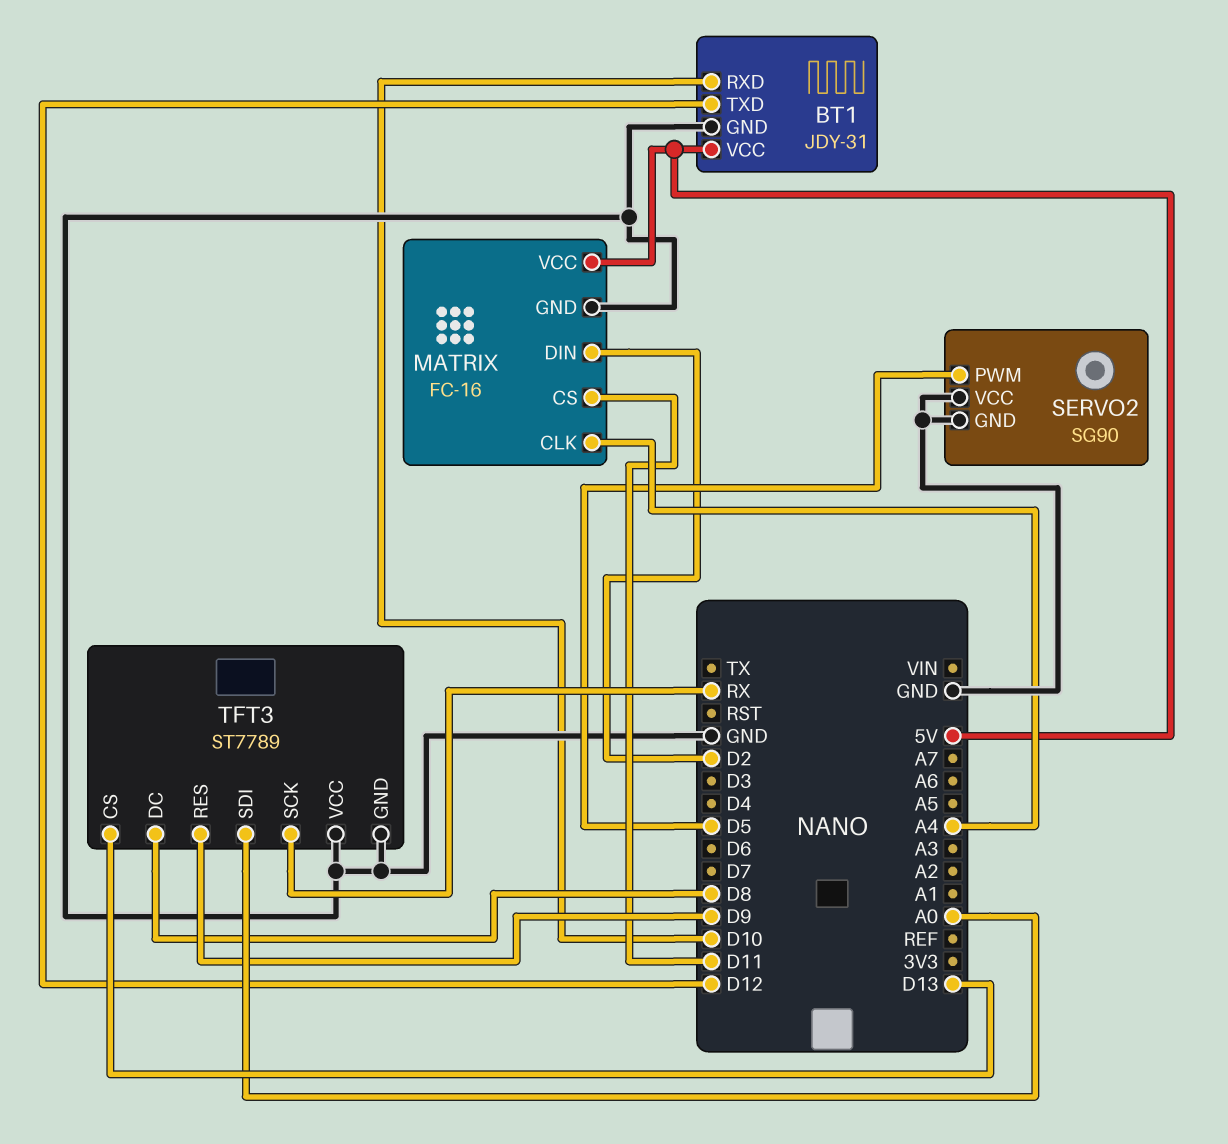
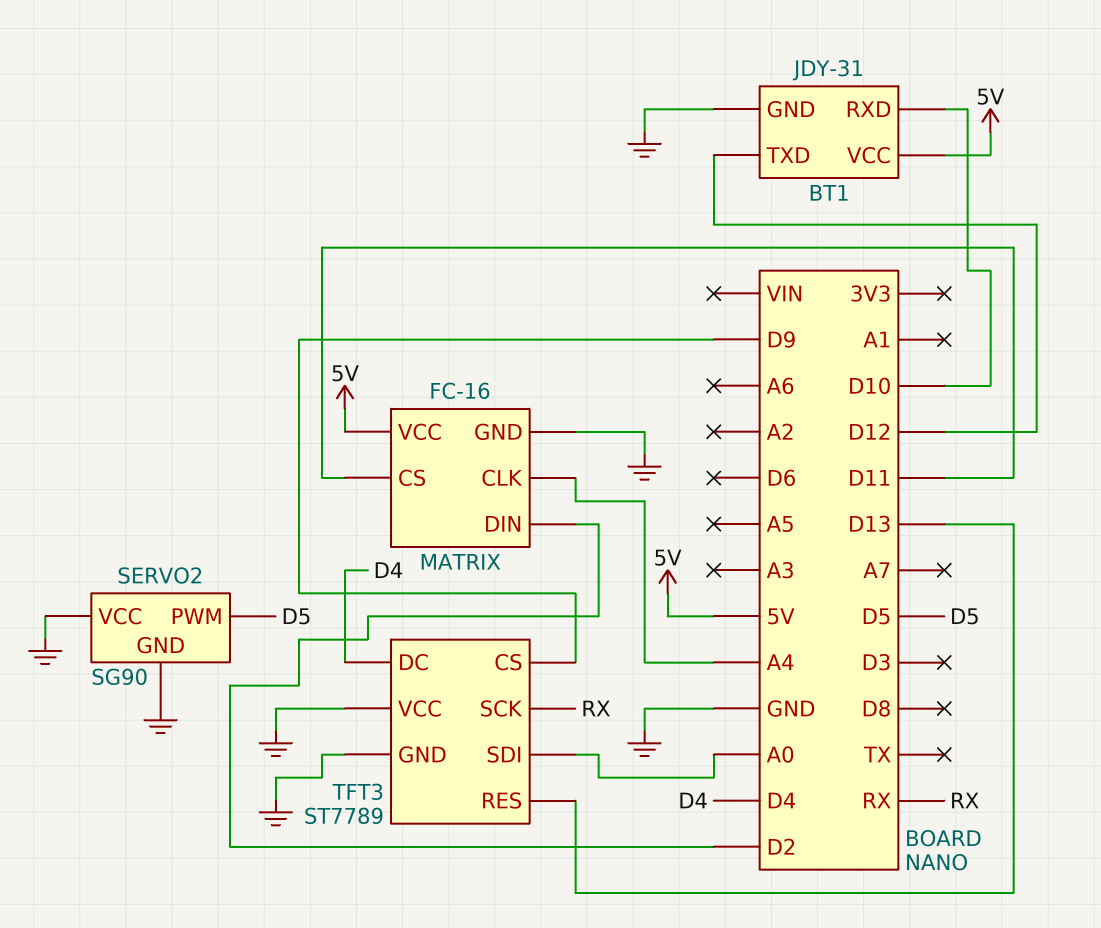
TFT3 pin CS: D13 -> D9
TFT3 pin DC: D8 -> D4
TFT3 pin RES: D9 -> D13

